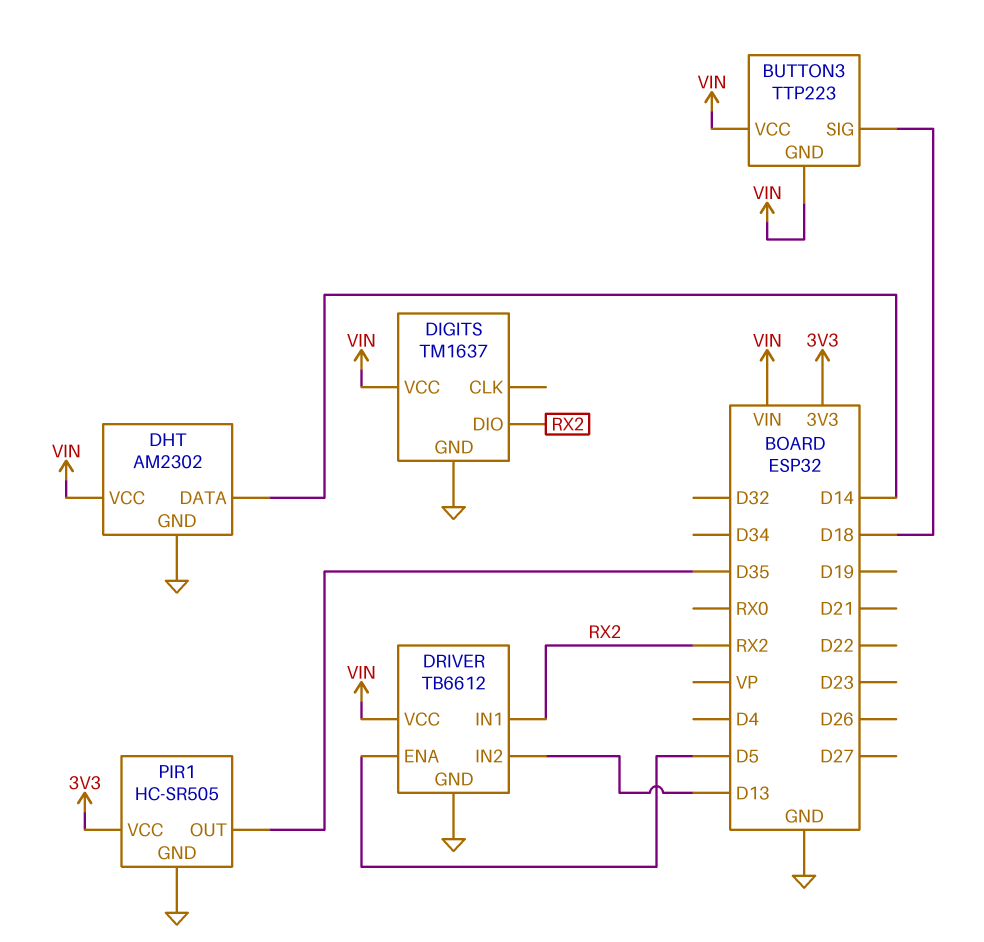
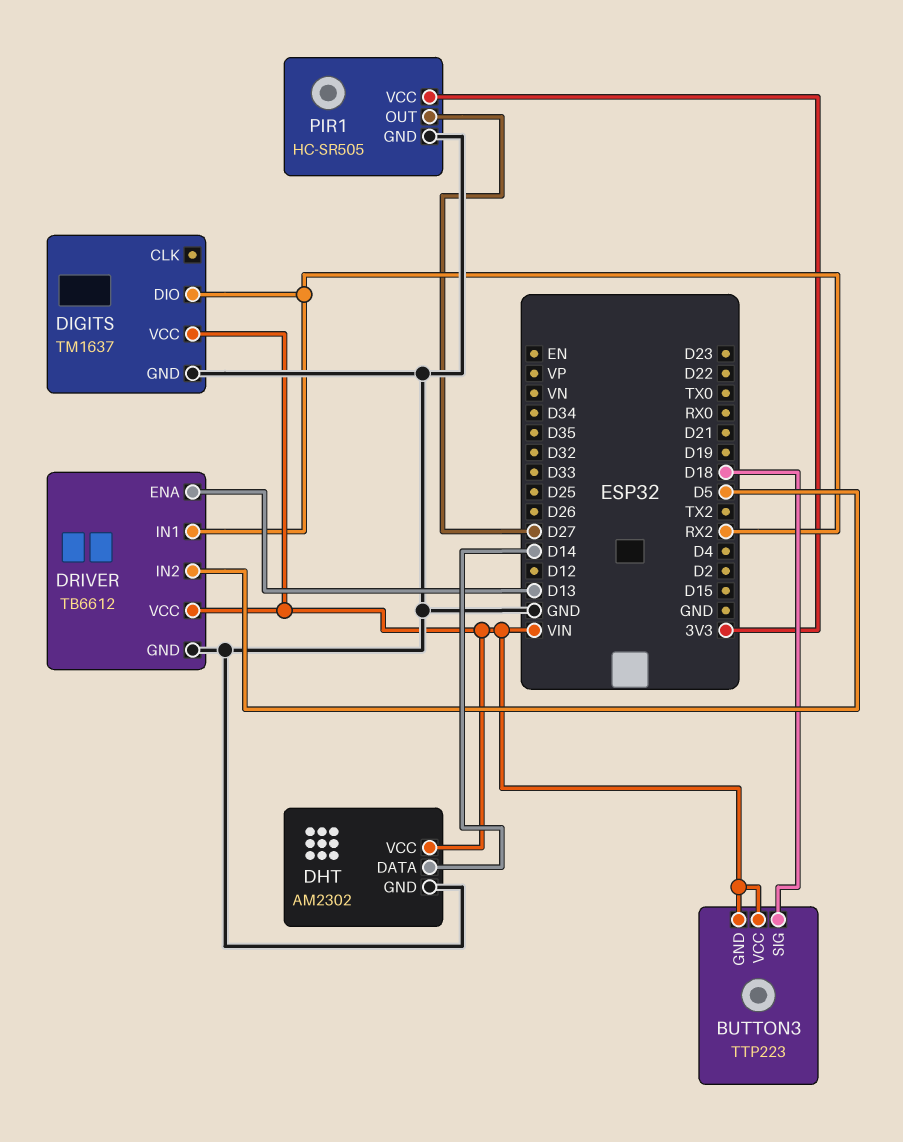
DRIVER pin ENA: D5 -> D13
DRIVER pin IN2: D13 -> D5
PIR1 pin OUT: D35 -> D27

